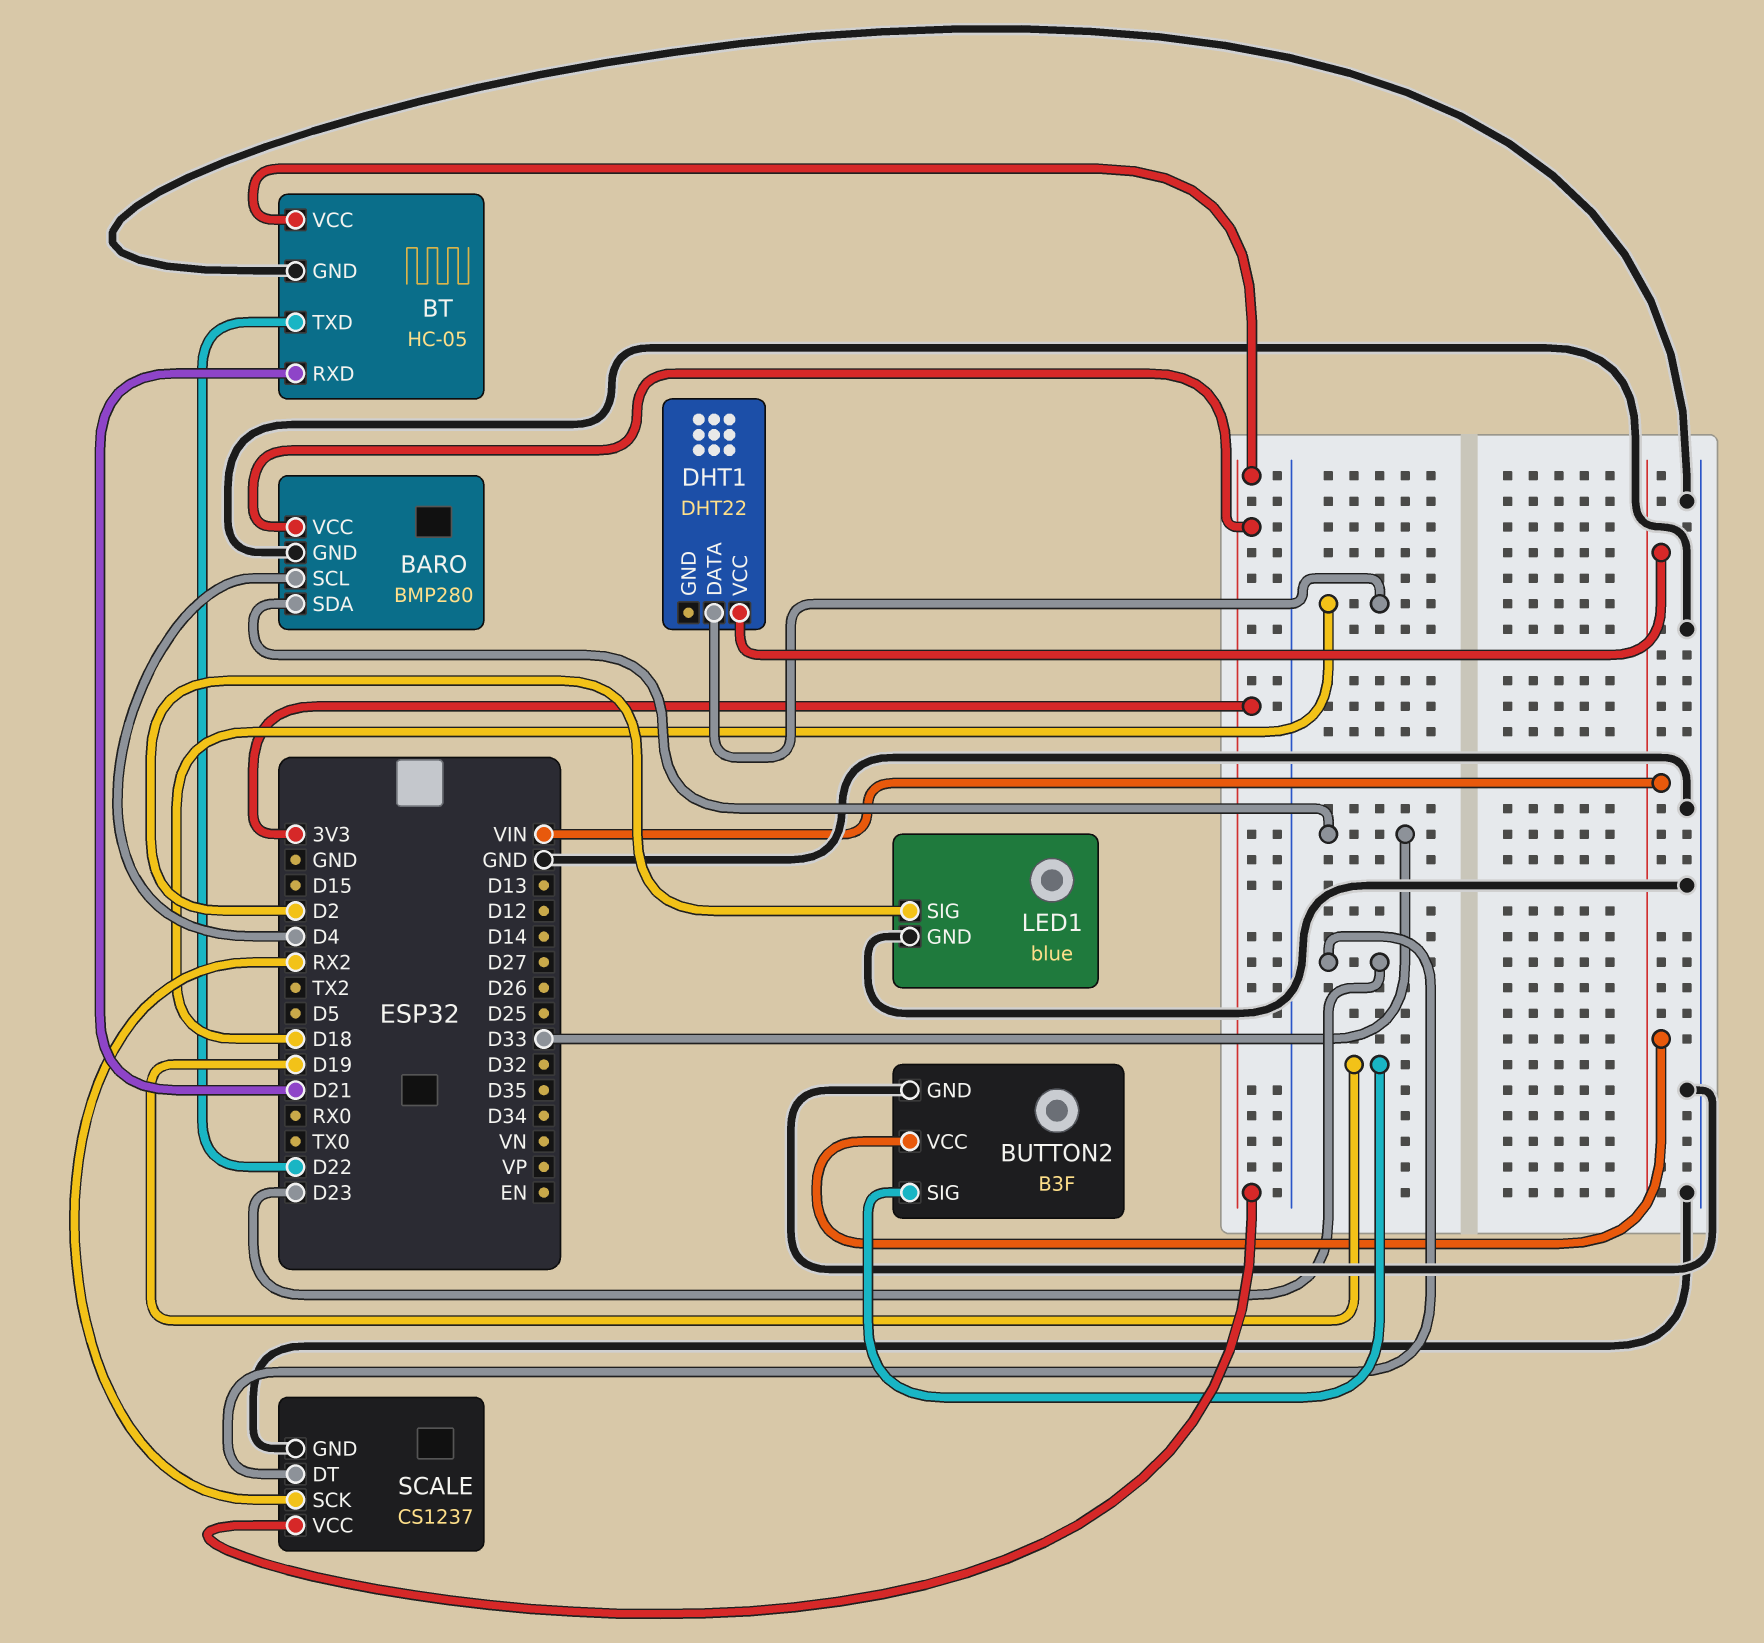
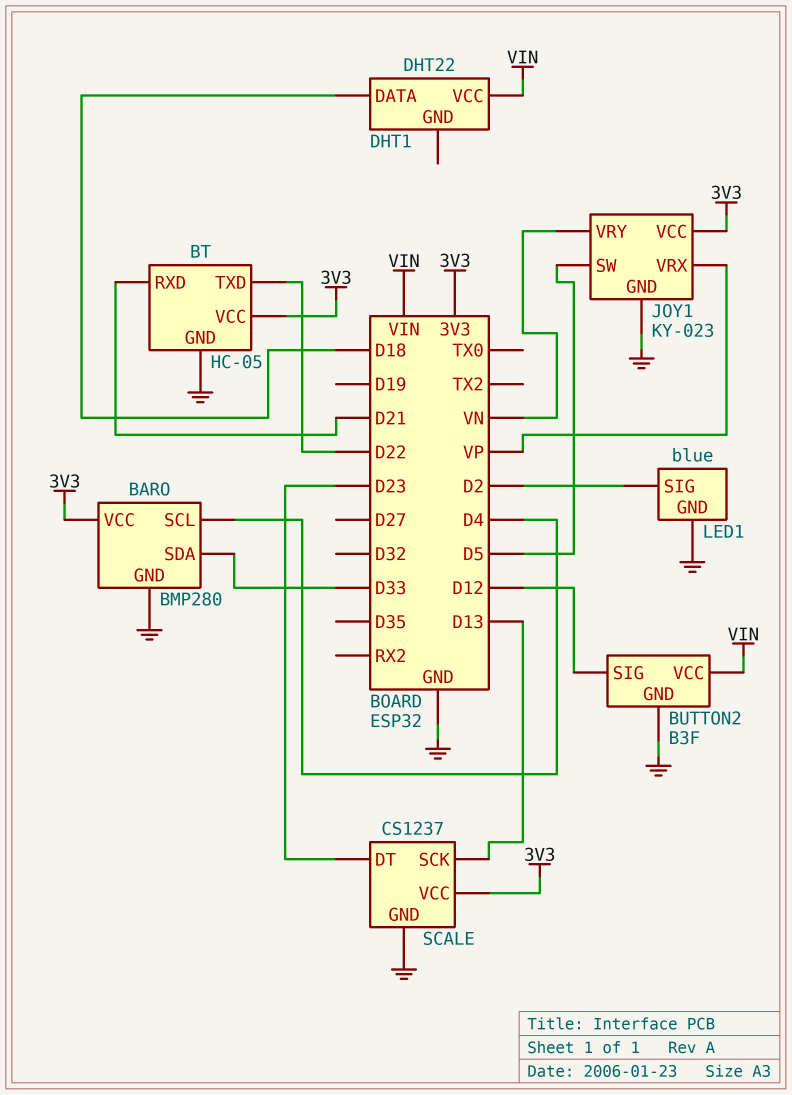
BUTTON2 pin SIG: D19 -> D12
JOY1: none -> KY-023
JOY1 pin GND: none -> GND
JOY1 pin SW: none -> D5
JOY1 pin VCC: none -> 3V3
JOY1 pin VRX: none -> VP
JOY1 pin VRY: none -> VN
SCALE pin SCK: RX2 -> D13

